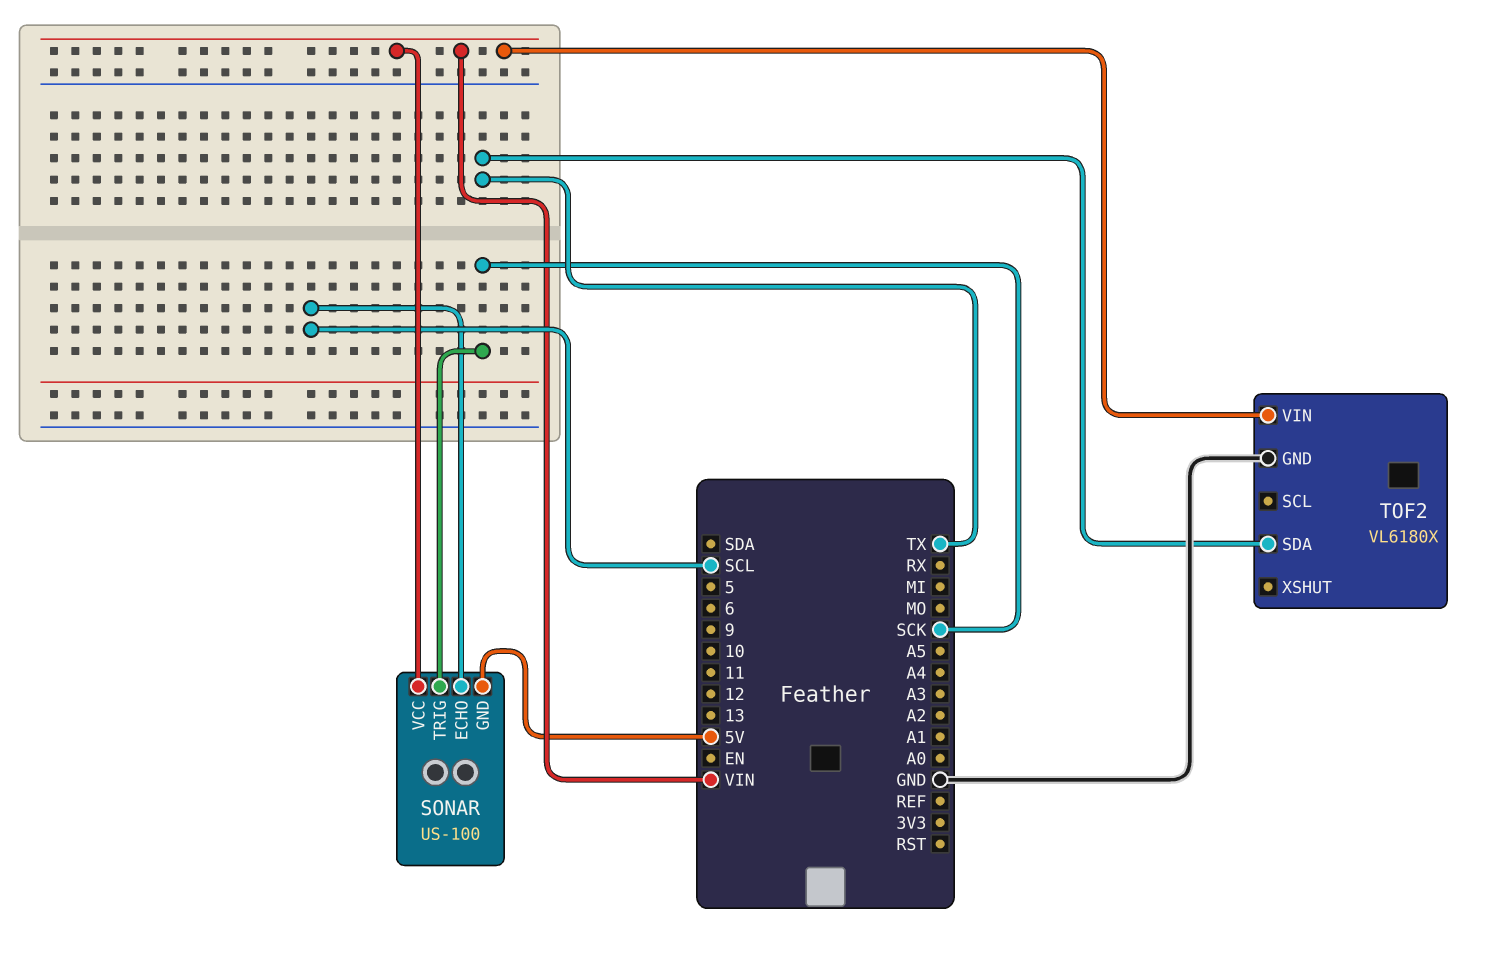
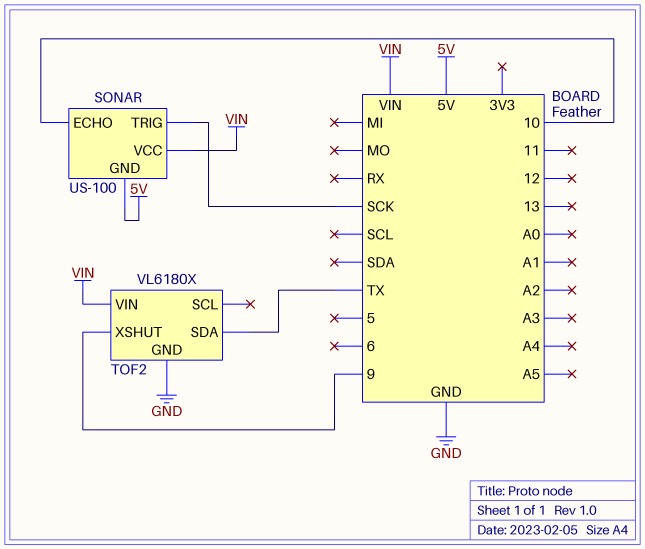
SONAR pin ECHO: SCL -> 10
TOF2 pin XSHUT: none -> 9

